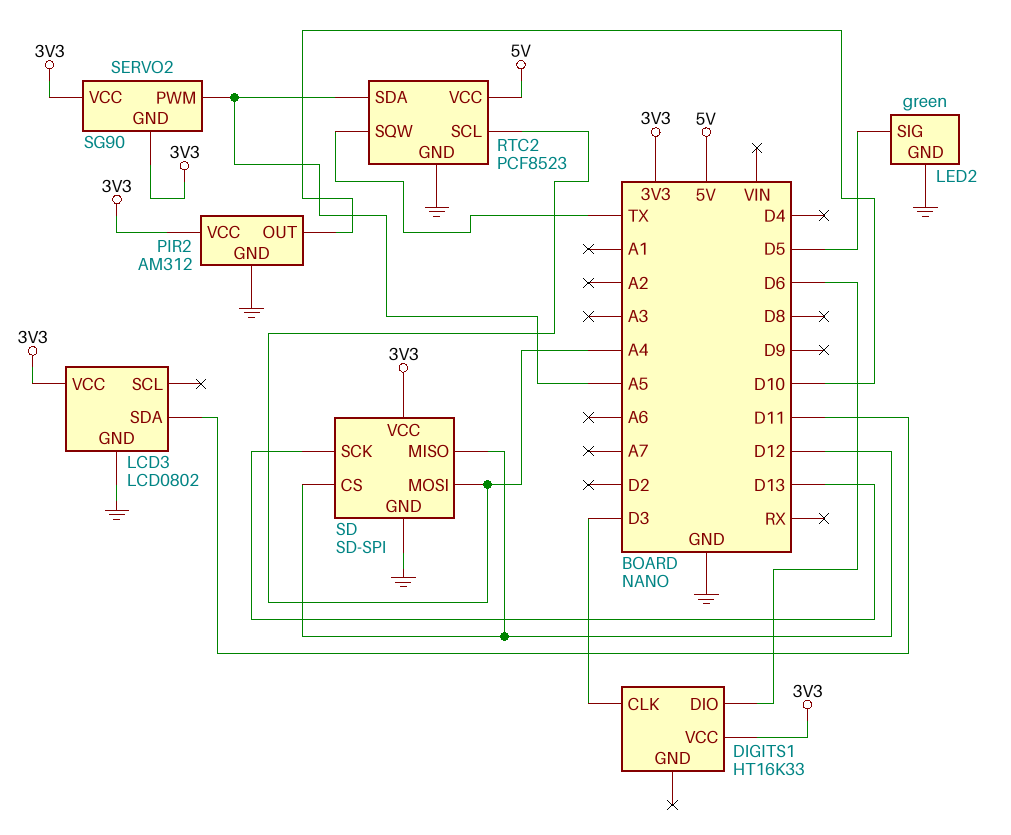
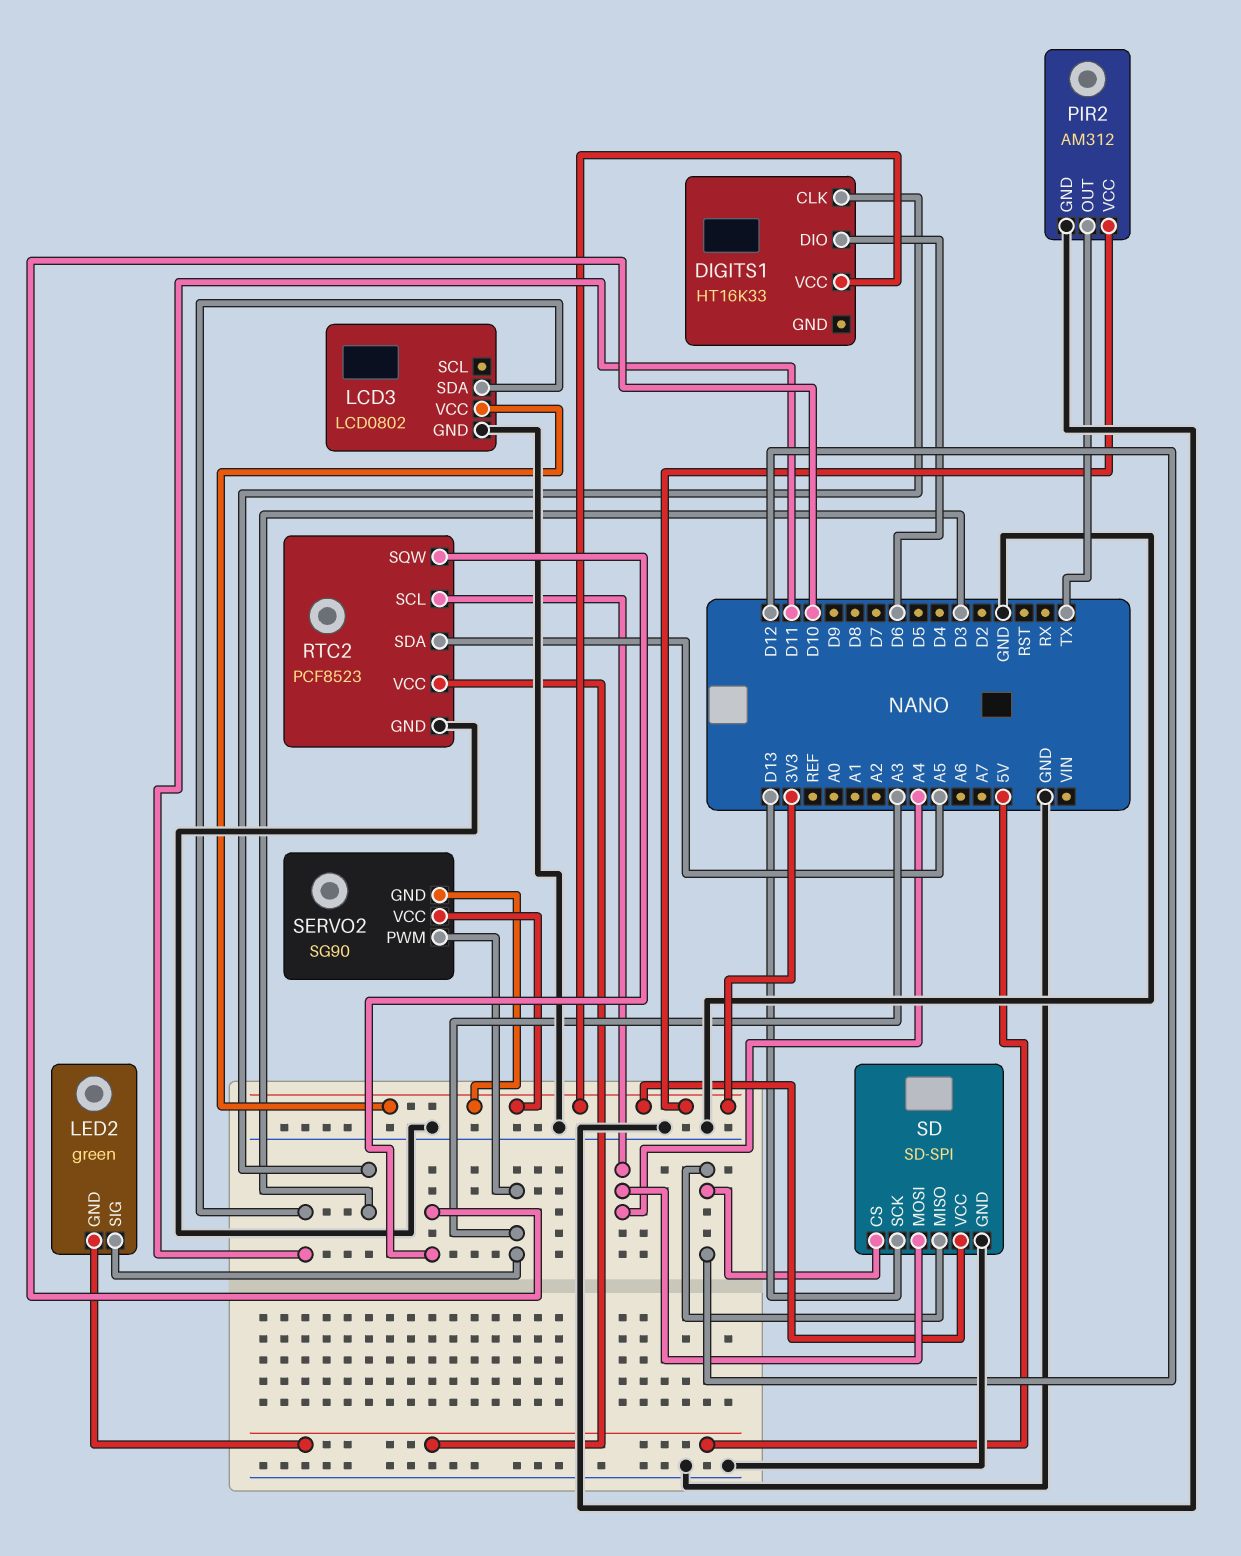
LED2 pin GND: GND -> 5V
LED2 pin SIG: D5 -> A3
PIR2 pin OUT: D10 -> TX
RTC2 pin SQW: TX -> D10
SERVO2 pin PWM: A5 -> A3

